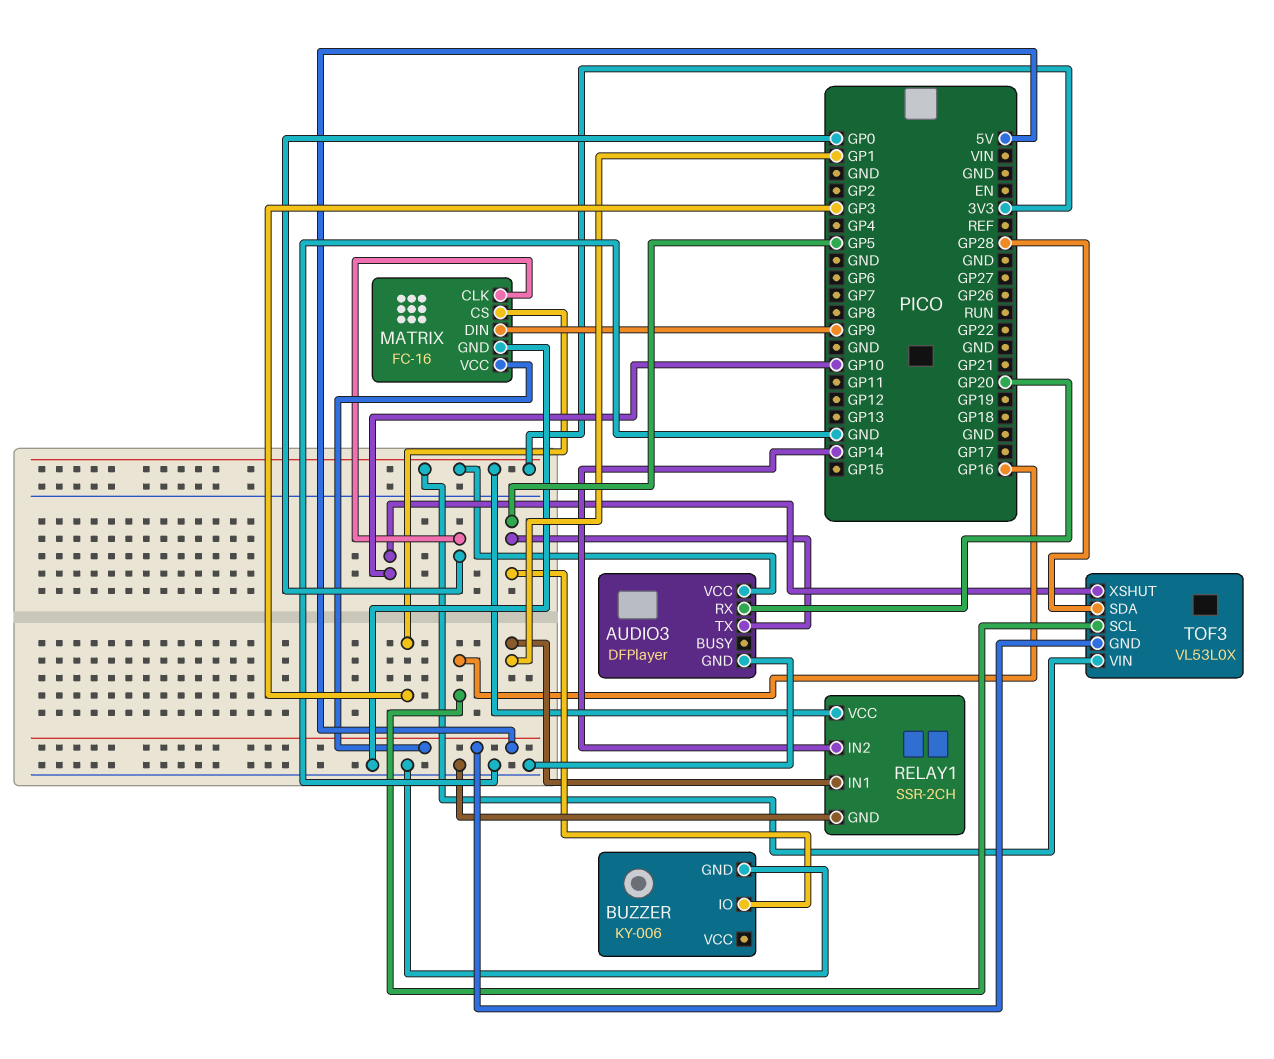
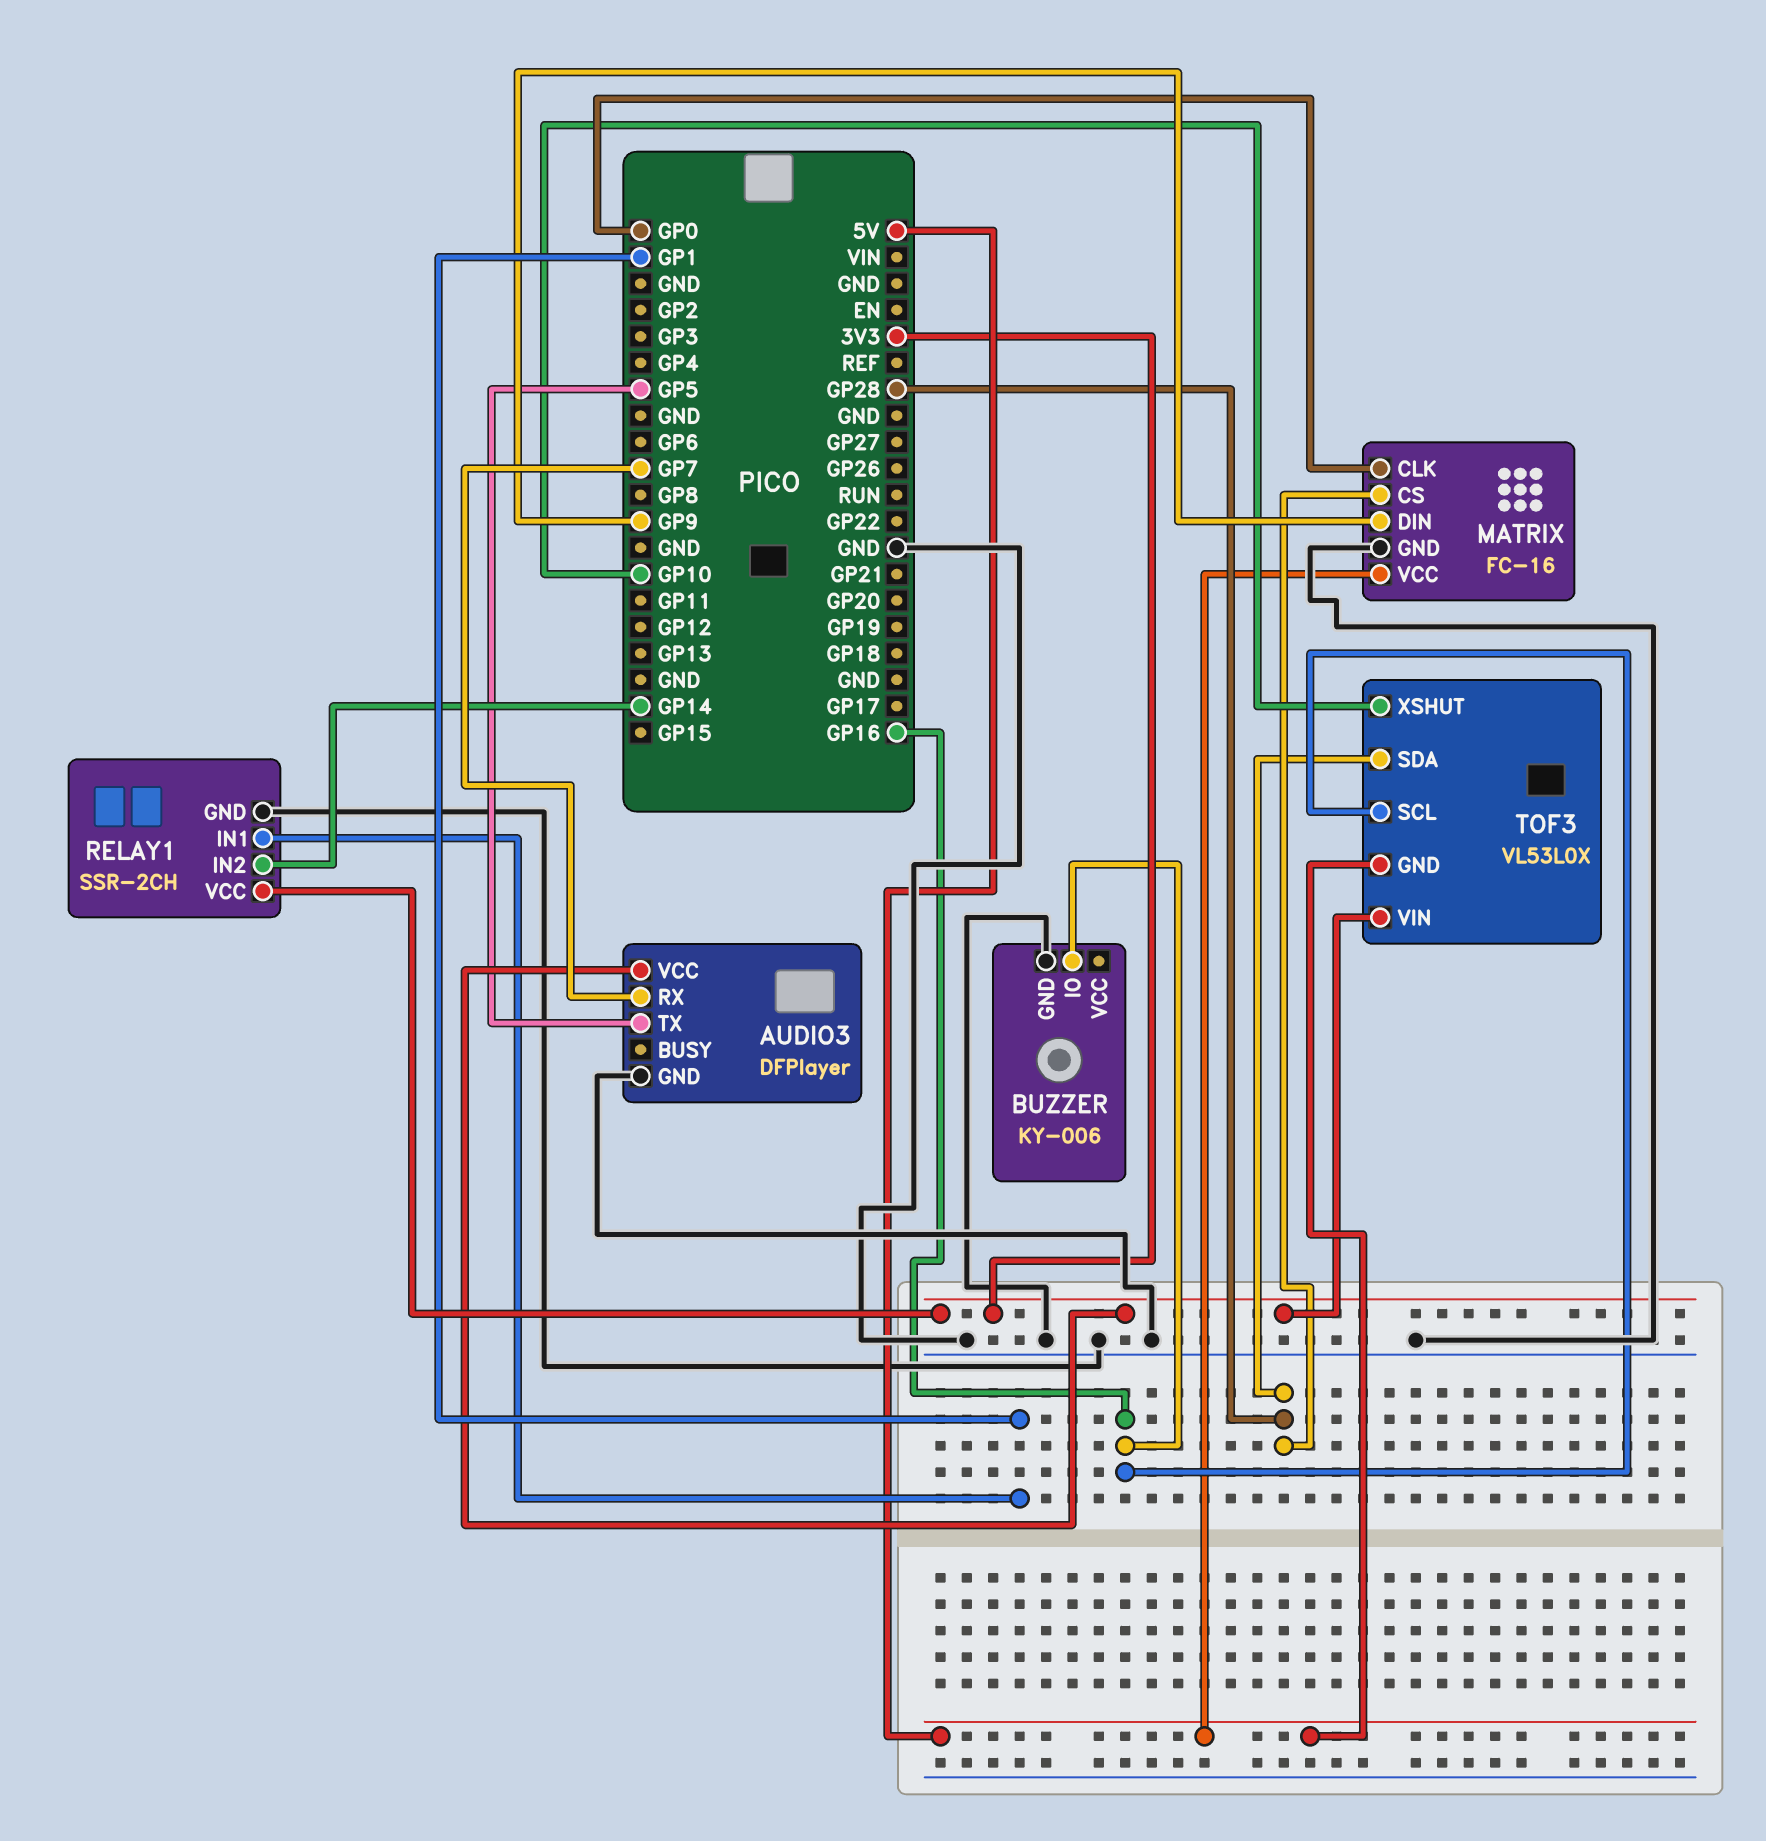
AUDIO3 pin RX: GP20 -> GP7
BUZZER pin IO: GP5 -> GP16
MATRIX pin CS: GP3 -> GP28

